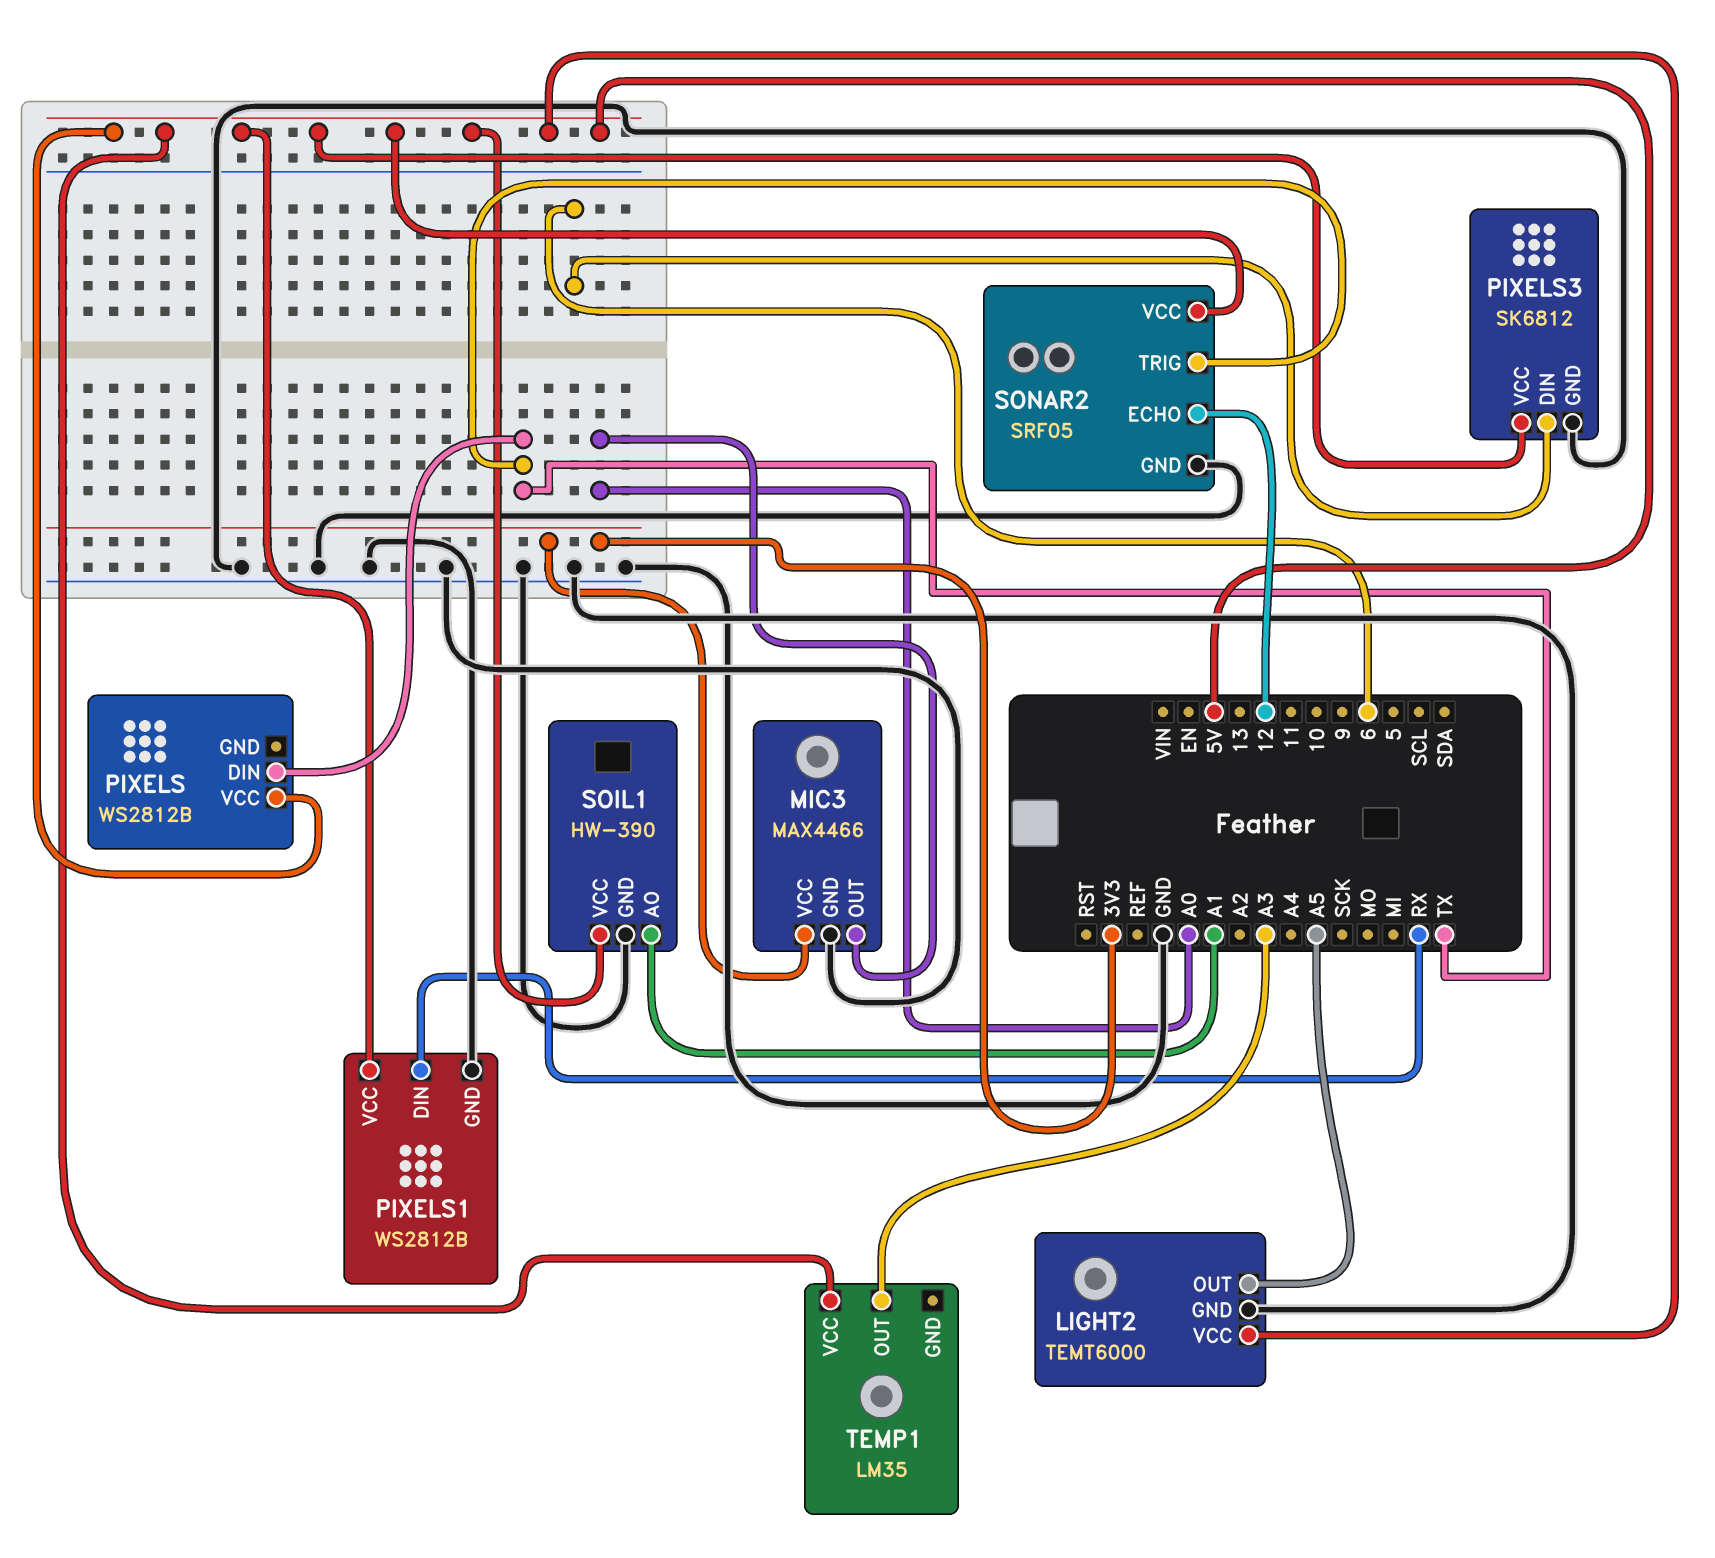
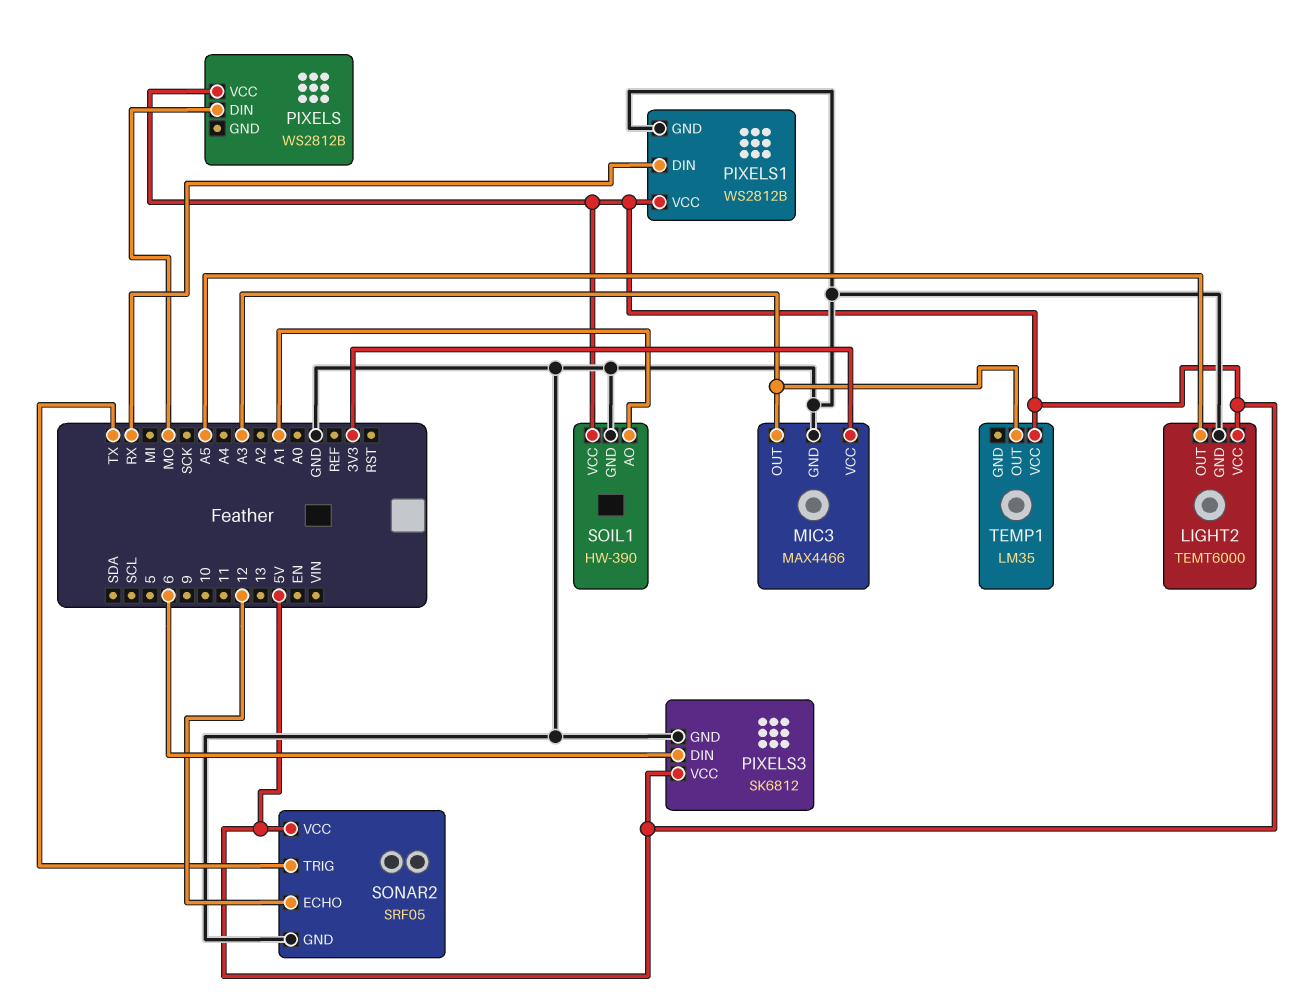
MIC3 pin OUT: A0 -> A3
PIXELS pin DIN: TX -> MO

